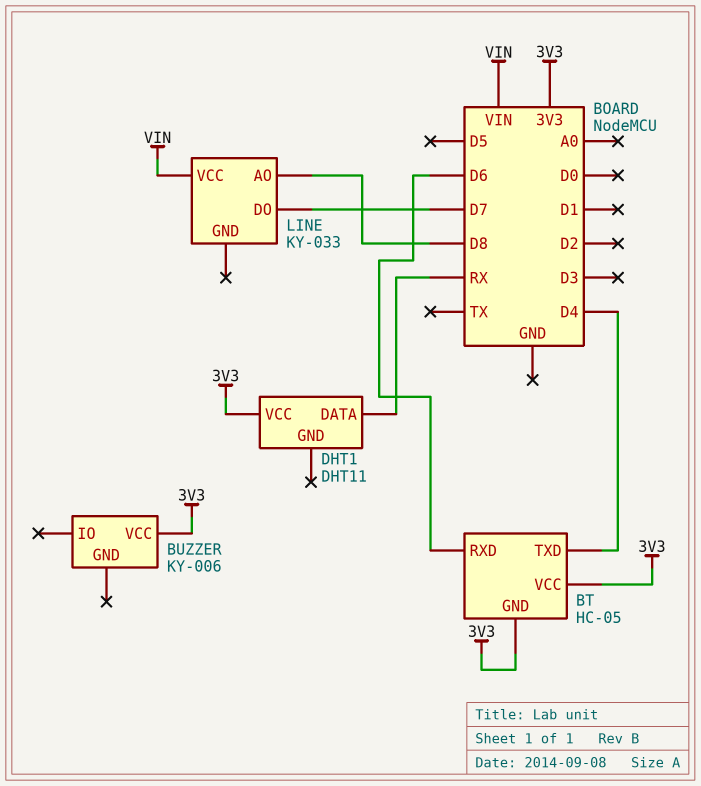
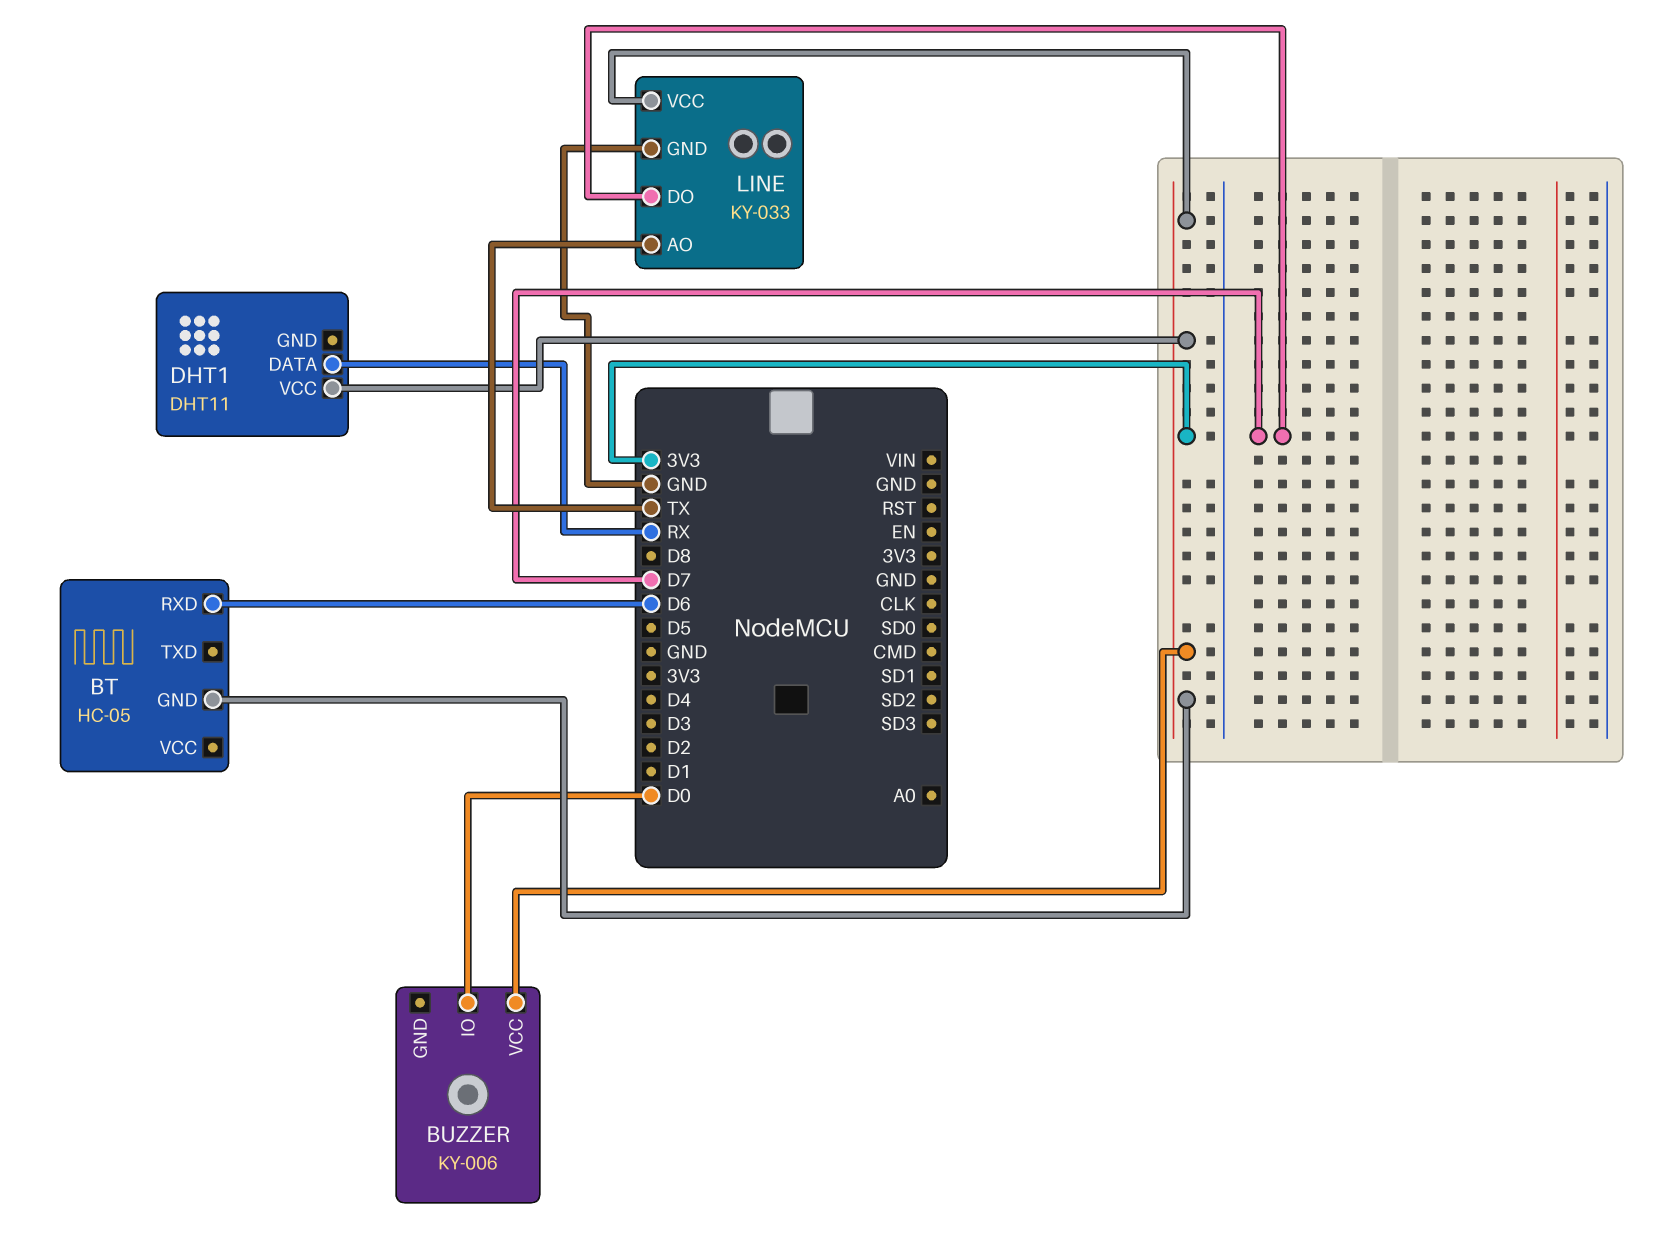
BT pin TXD: D4 -> none
BT pin VCC: 3V3 -> none
BUZZER pin IO: none -> D0
LINE pin AO: D8 -> TX
LINE pin GND: none -> GND
LINE pin VCC: VIN -> 3V3

